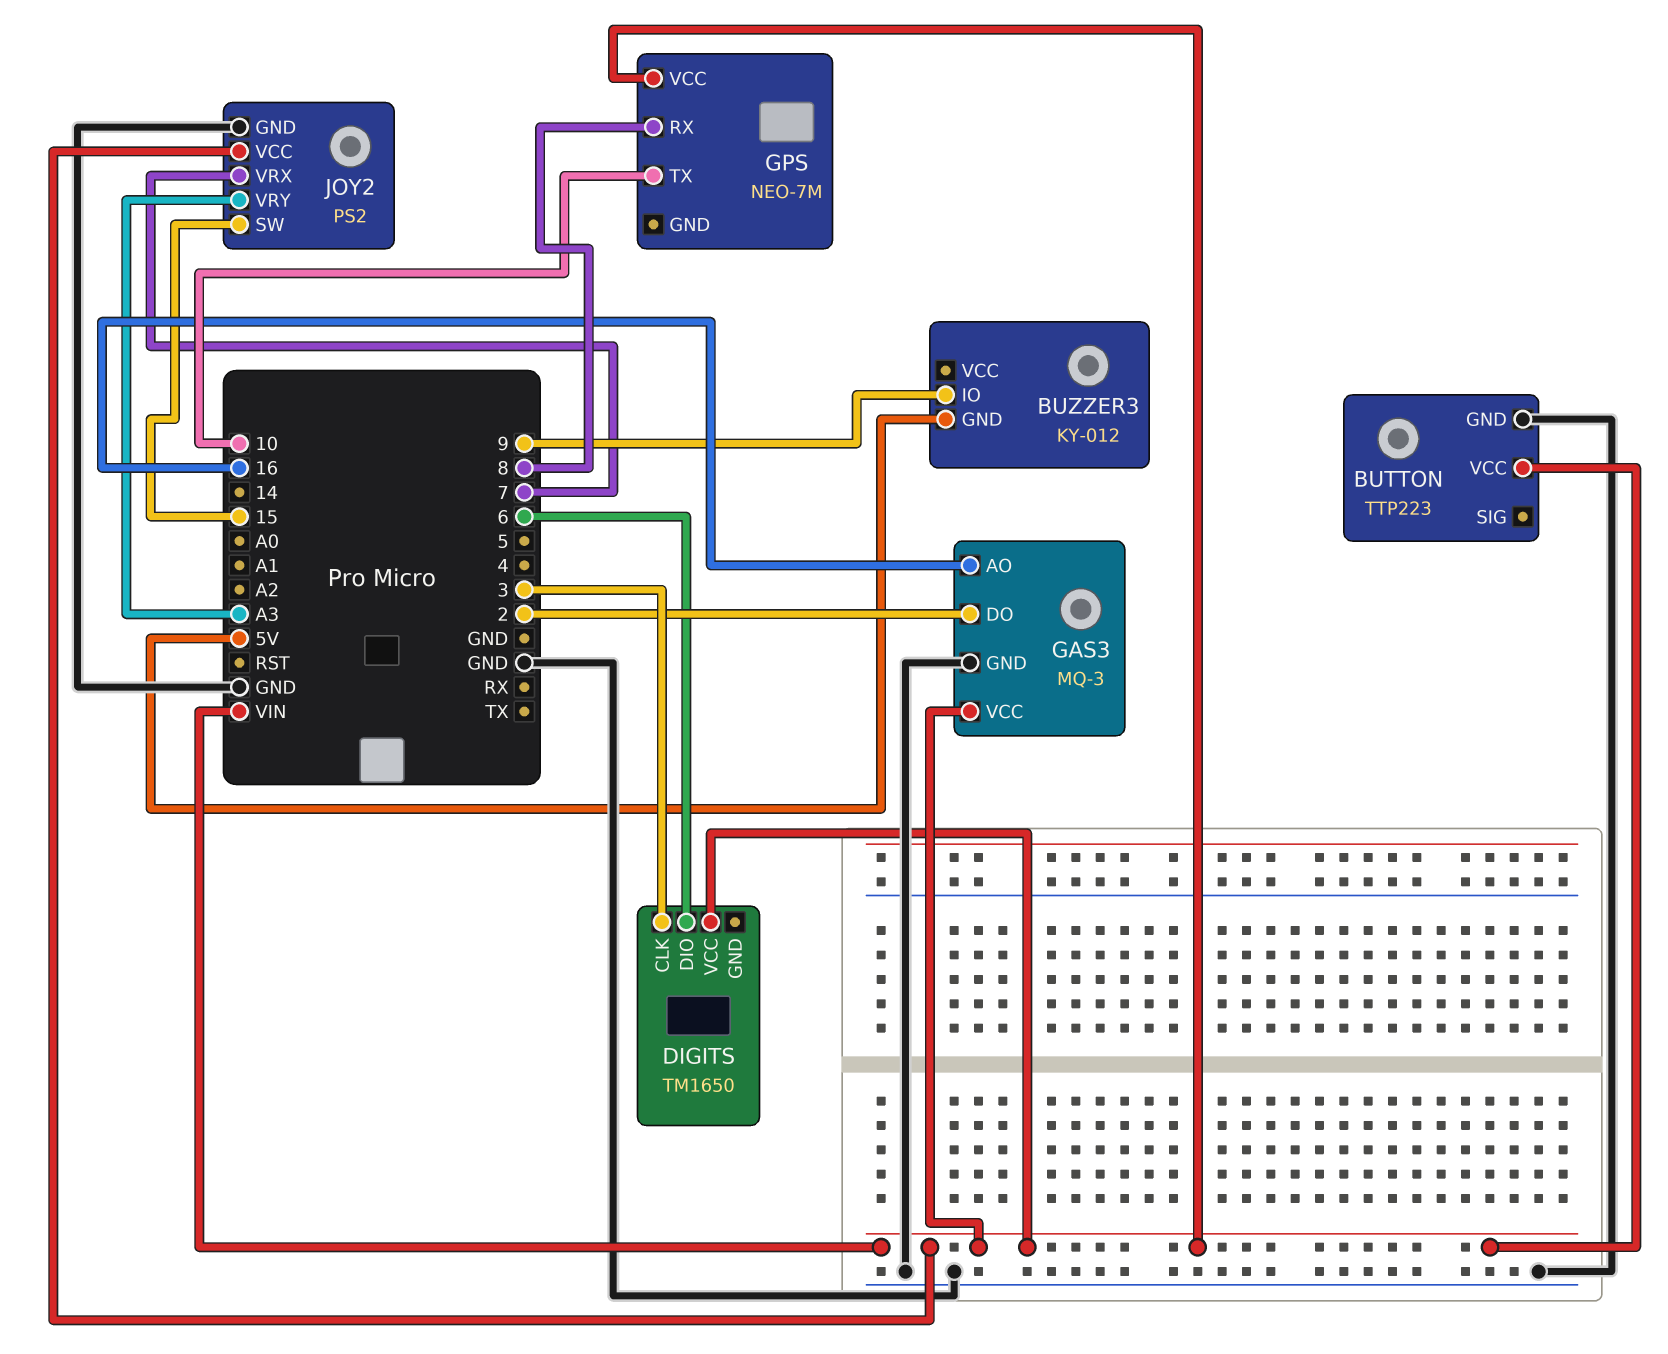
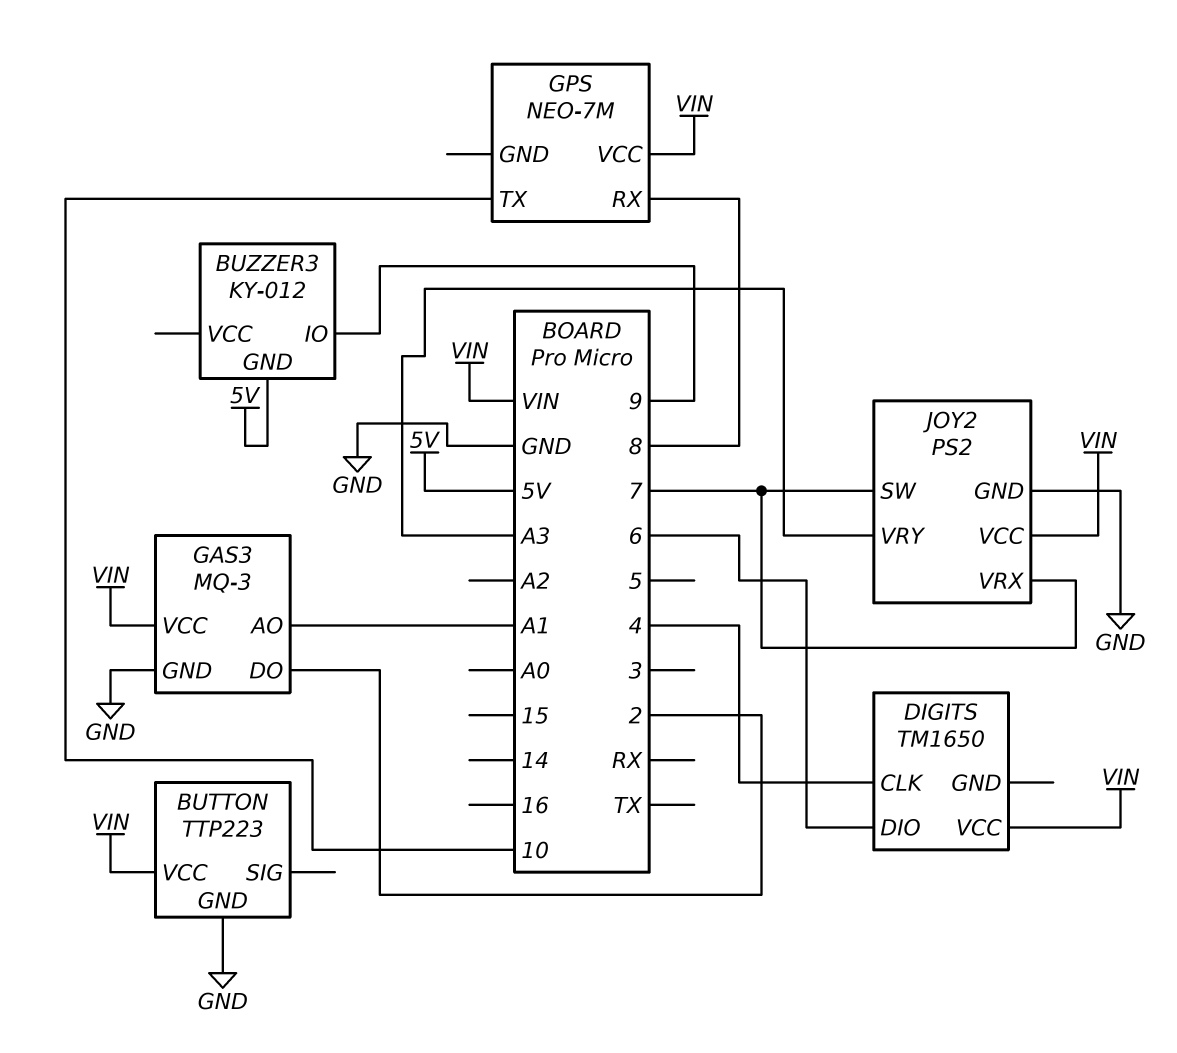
DIGITS pin CLK: 3 -> 4
GAS3 pin AO: 16 -> A1
JOY2 pin SW: 15 -> 7

